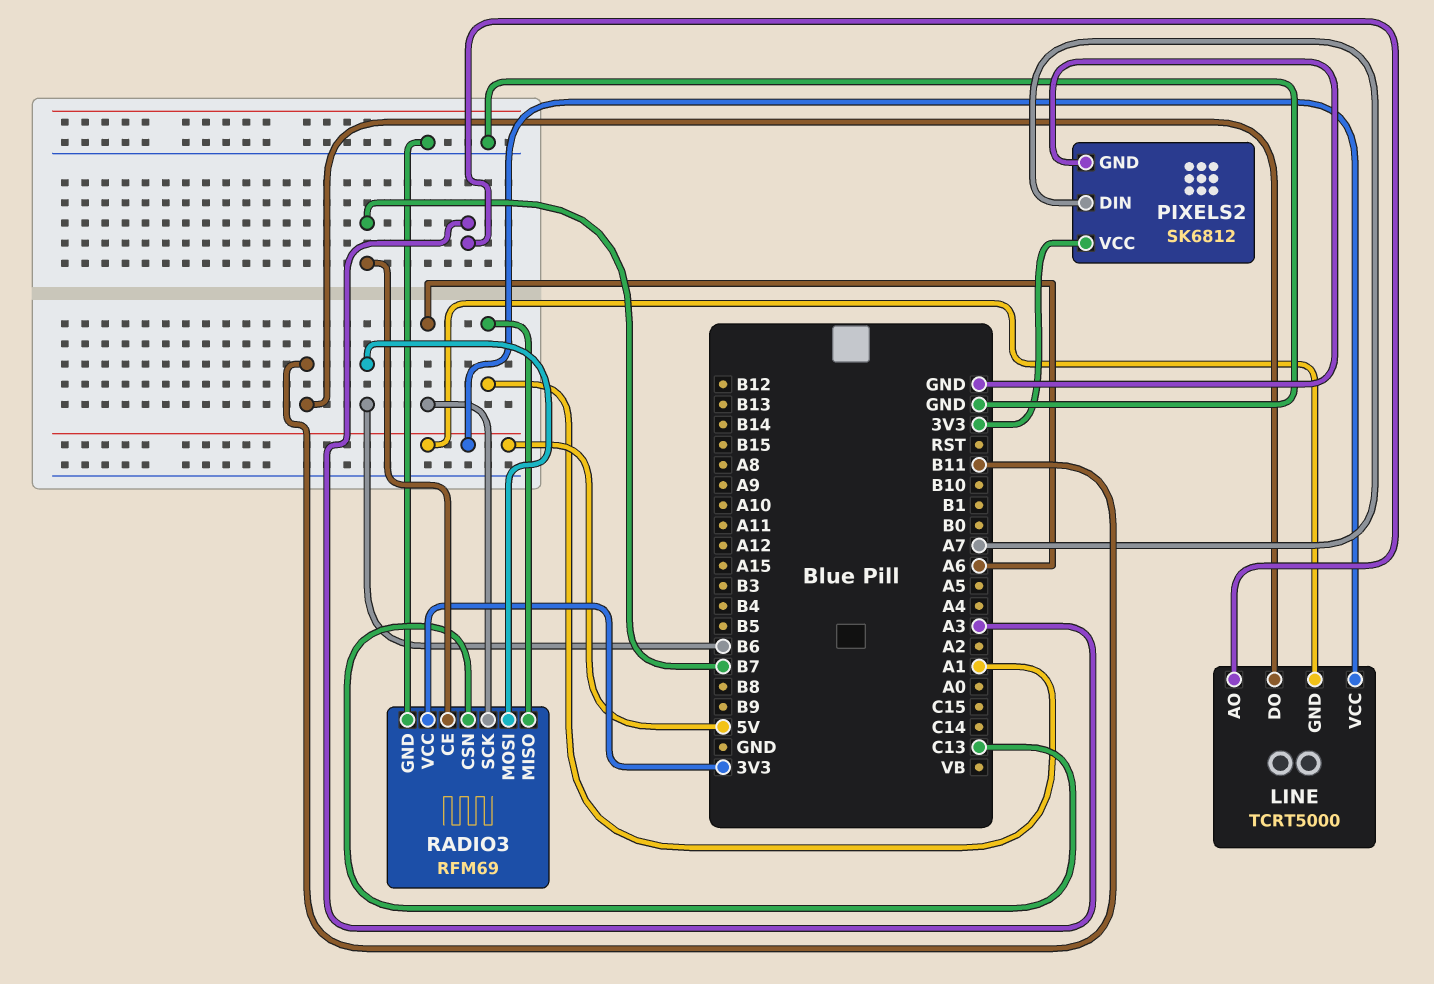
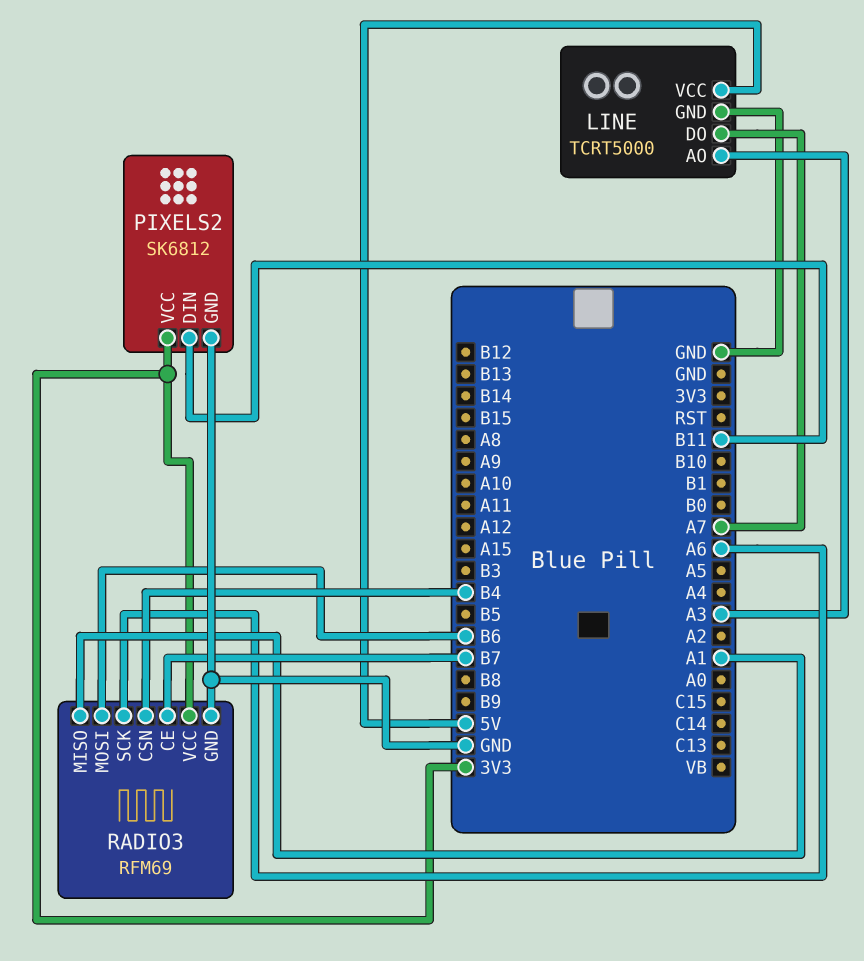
LINE pin DO: B11 -> A7
LINE pin GND: 5V -> GND
PIXELS2 pin DIN: A7 -> B11
RADIO3 pin CSN: C13 -> B4

